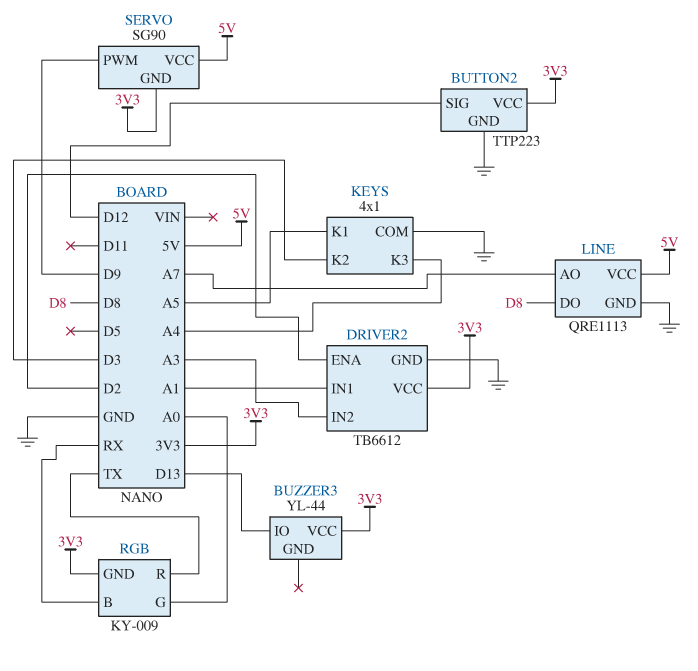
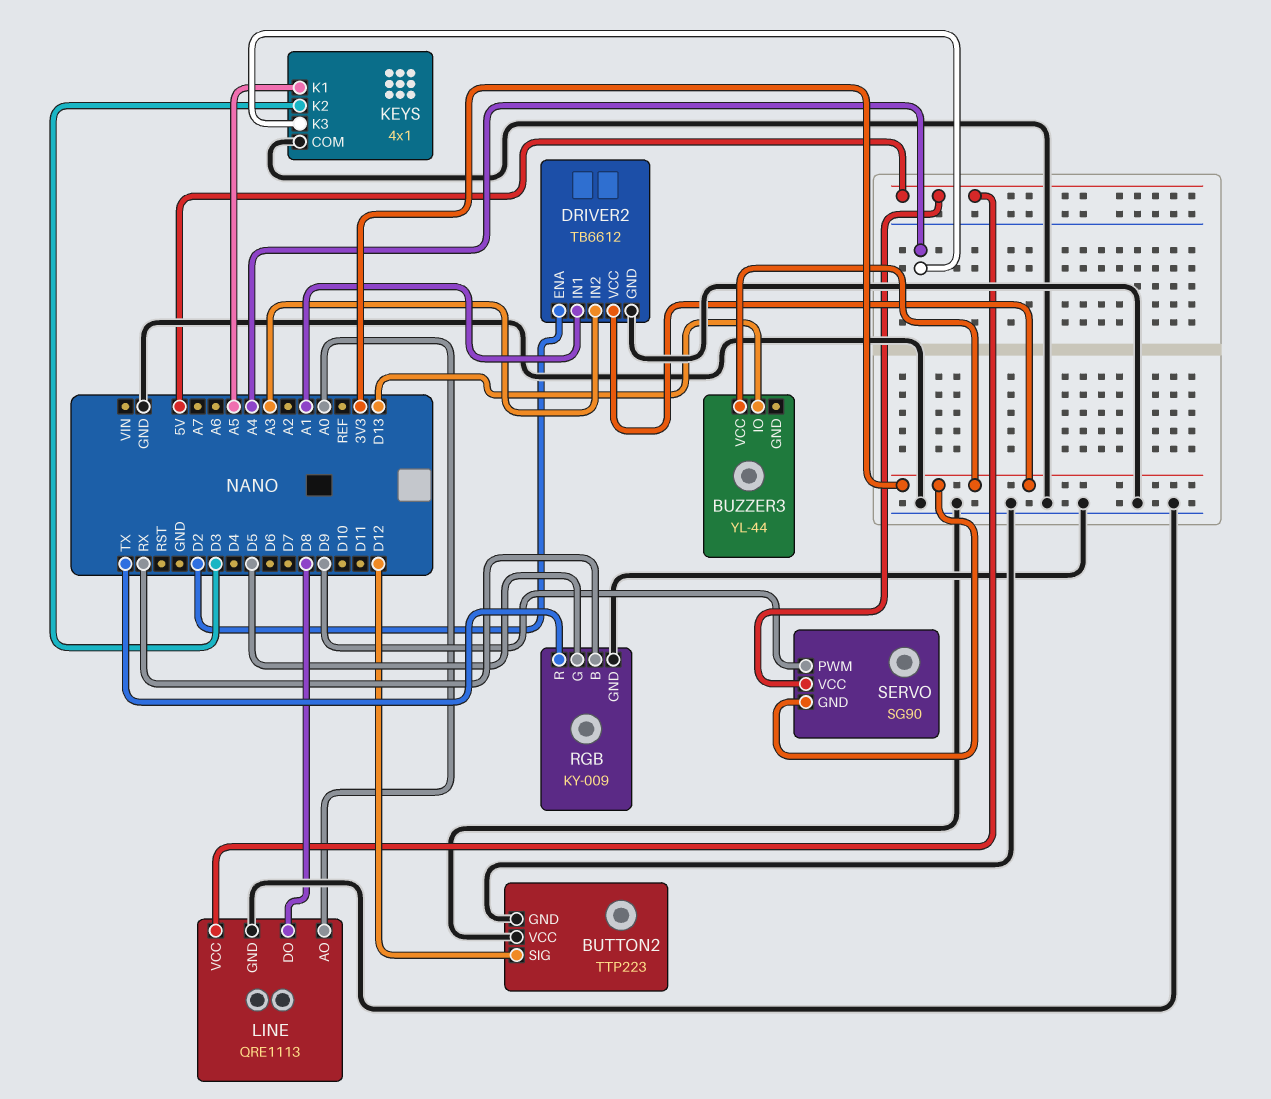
BUTTON2 pin VCC: 3V3 -> GND
LINE pin AO: A7 -> A0
RGB pin G: A0 -> D5
RGB pin GND: 3V3 -> GND

